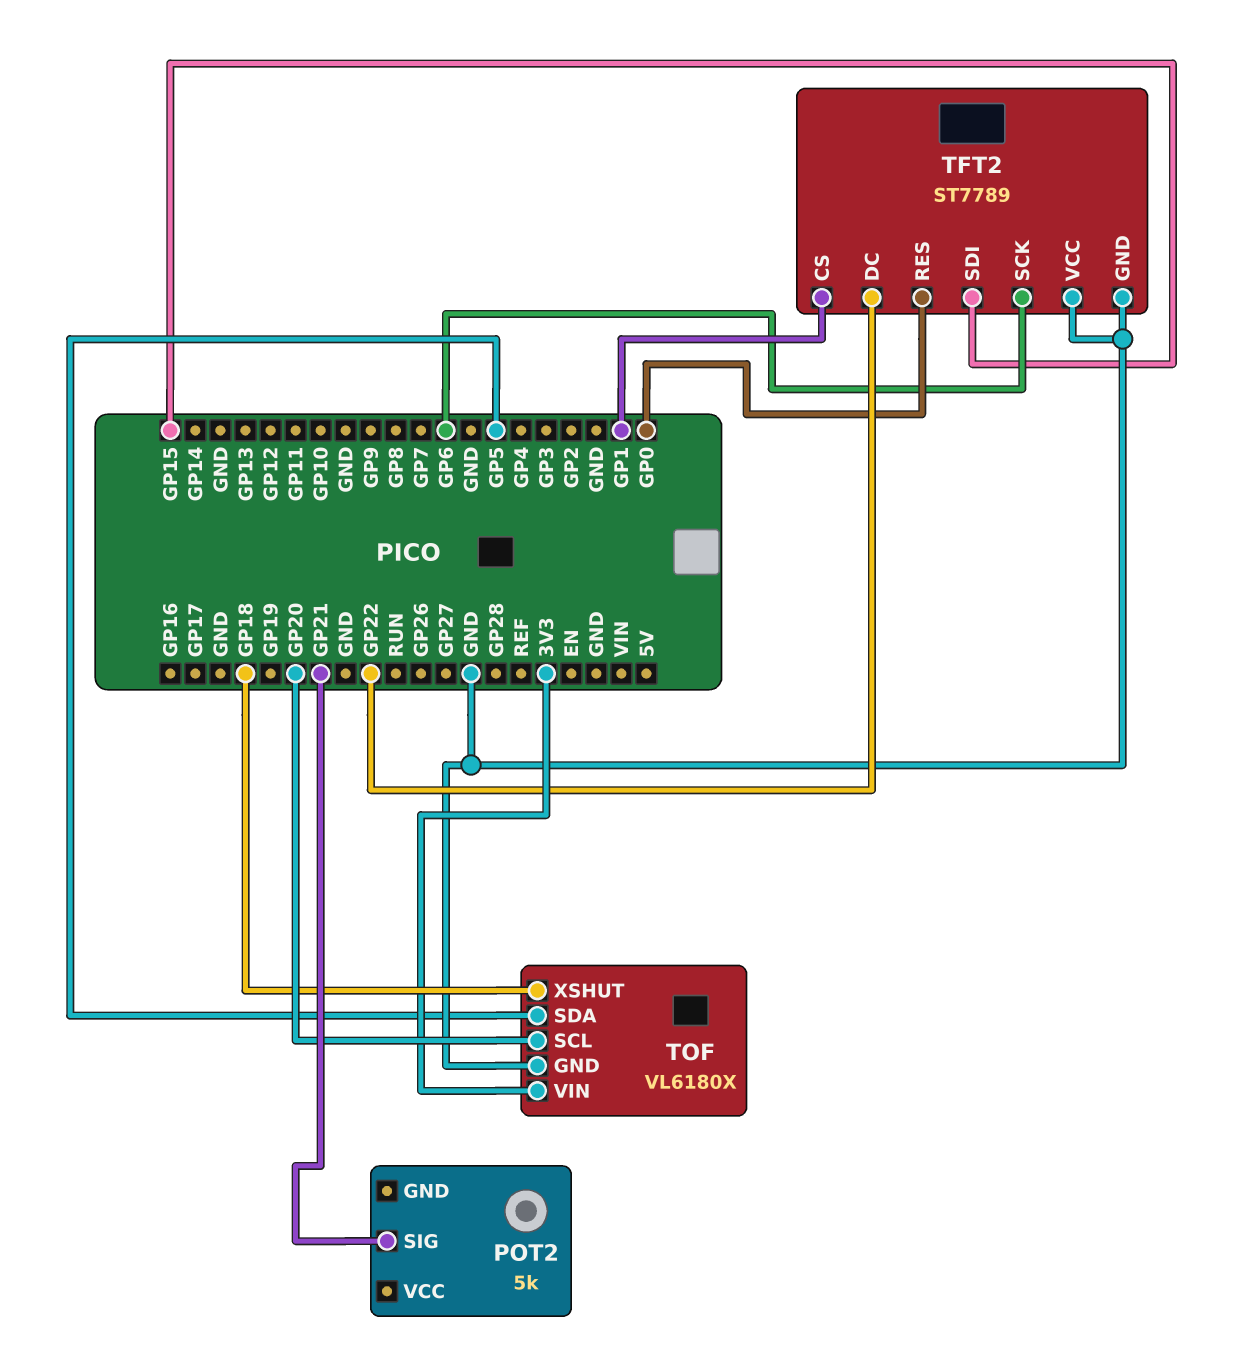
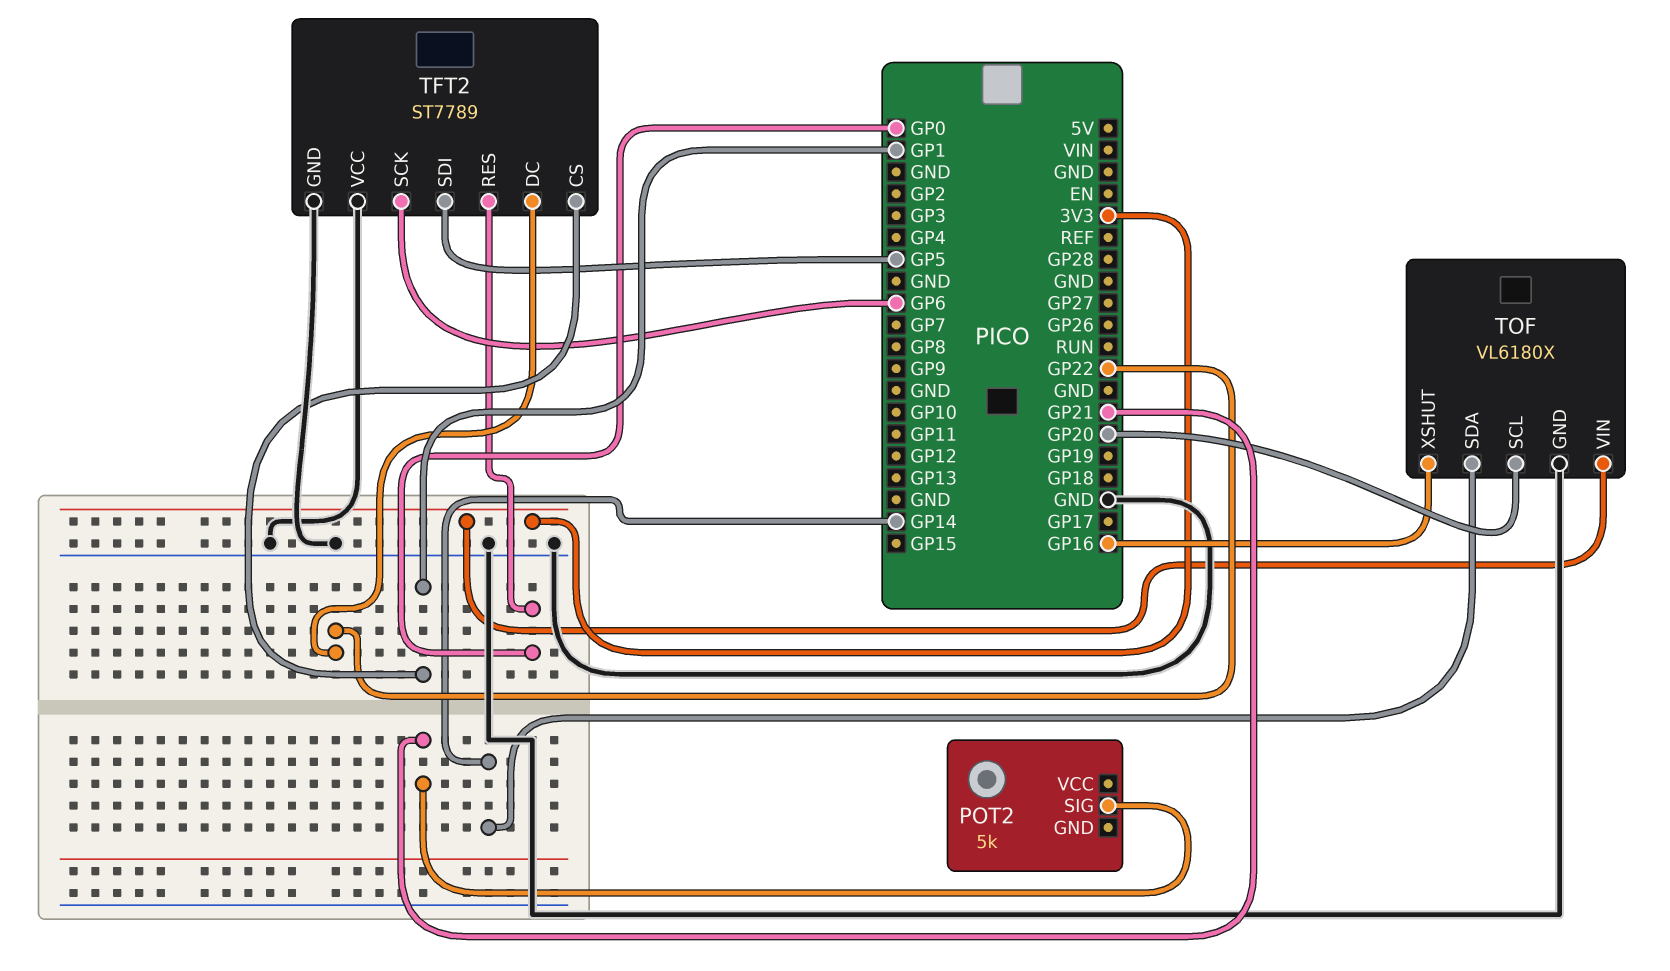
TFT2 pin SDI: GP15 -> GP5
TOF pin SDA: GP5 -> GP14
TOF pin XSHUT: GP18 -> GP16

